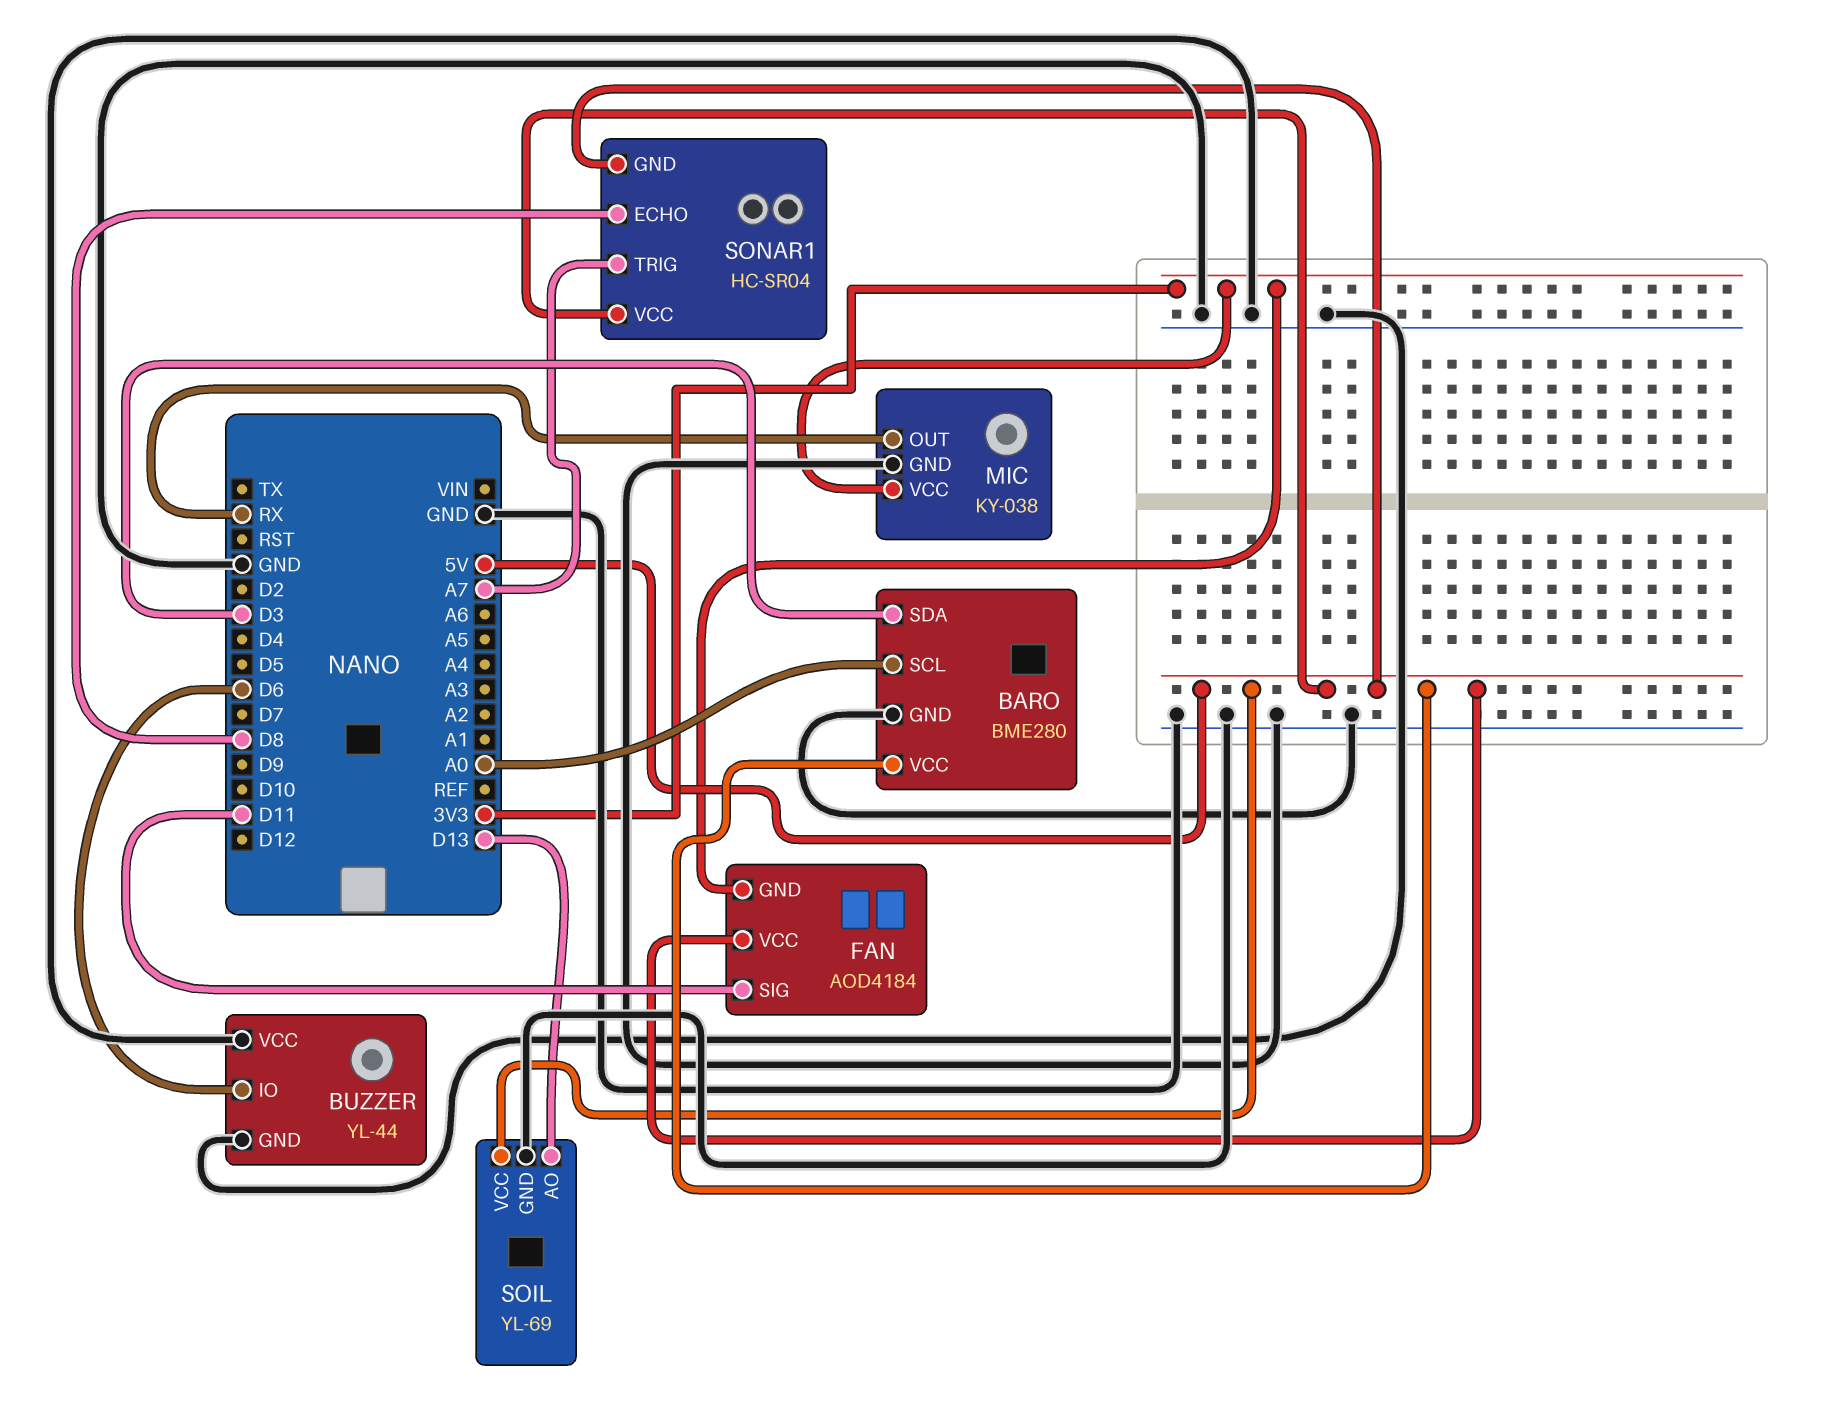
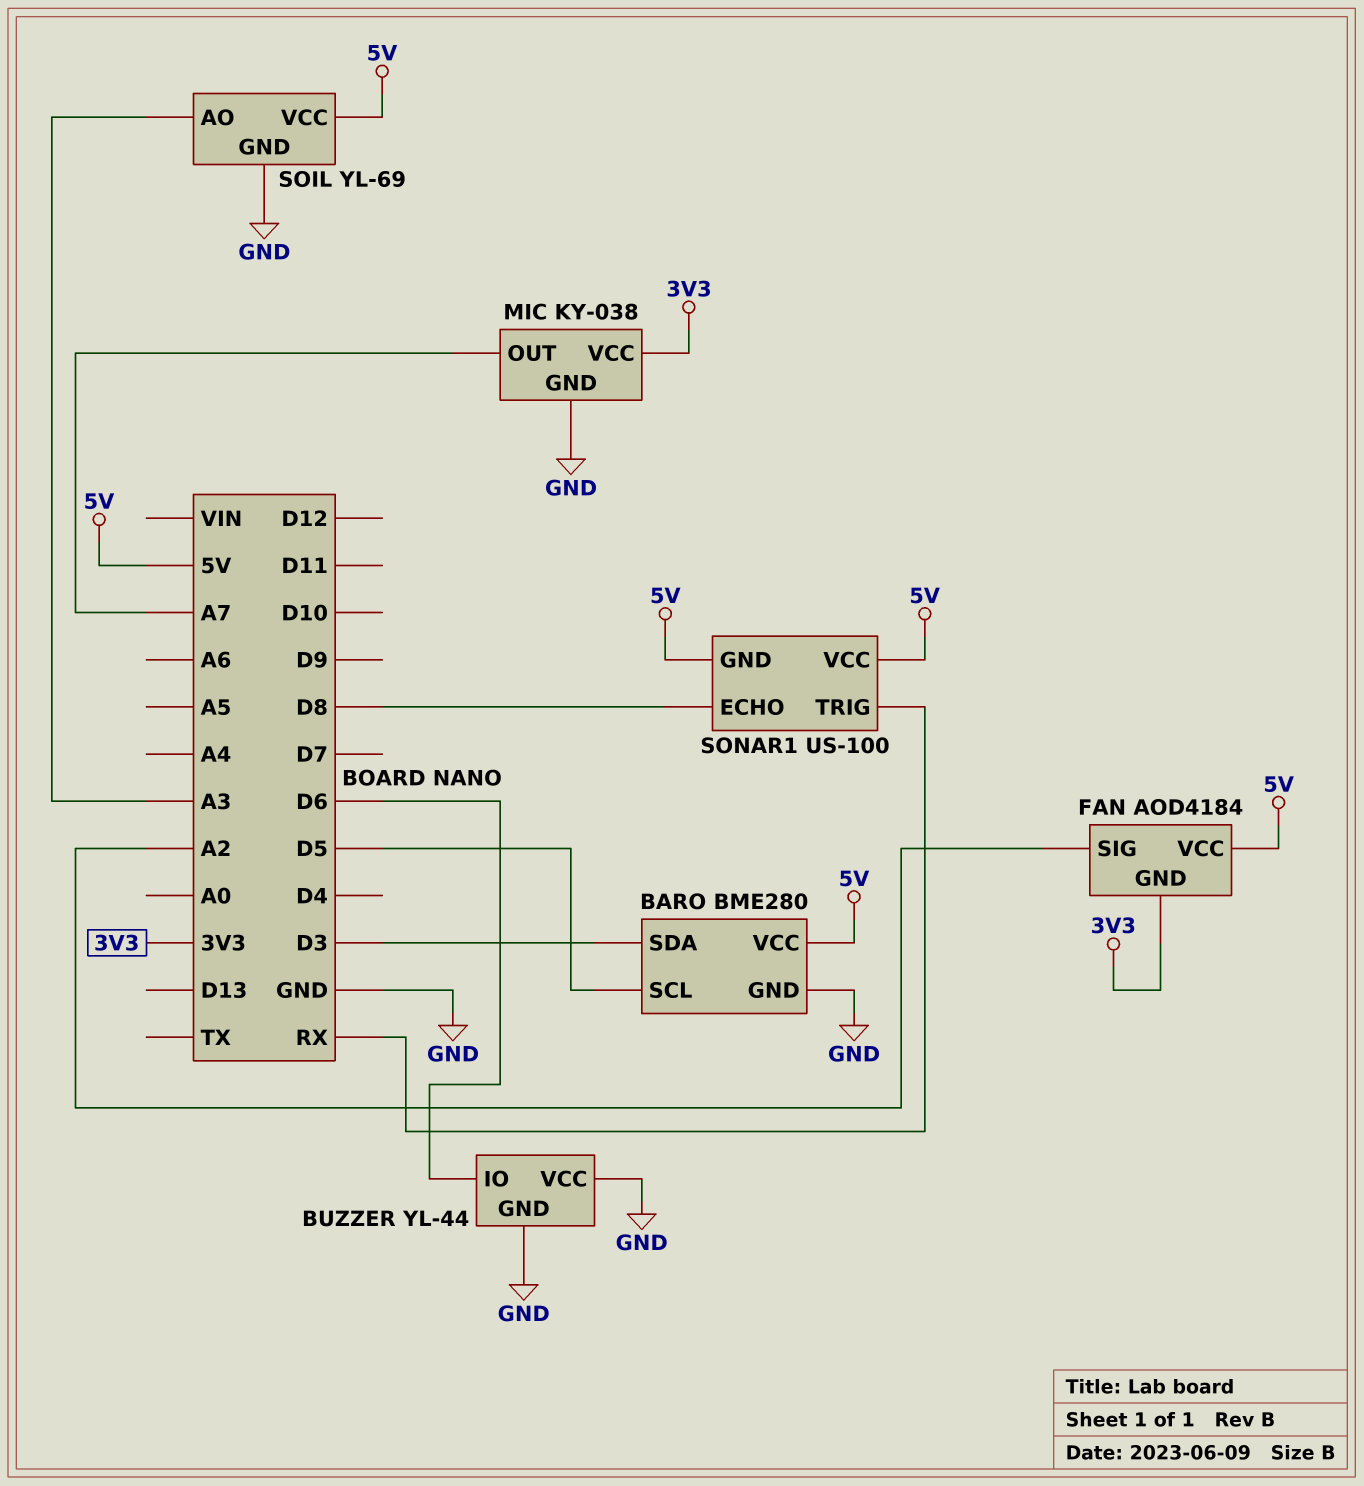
BARO pin SCL: A0 -> D5
FAN pin SIG: D11 -> A2
MIC pin OUT: RX -> A7
SOIL pin AO: D13 -> A3
SONAR1: HC-SR04 -> US-100
SONAR1 pin TRIG: A7 -> RX

